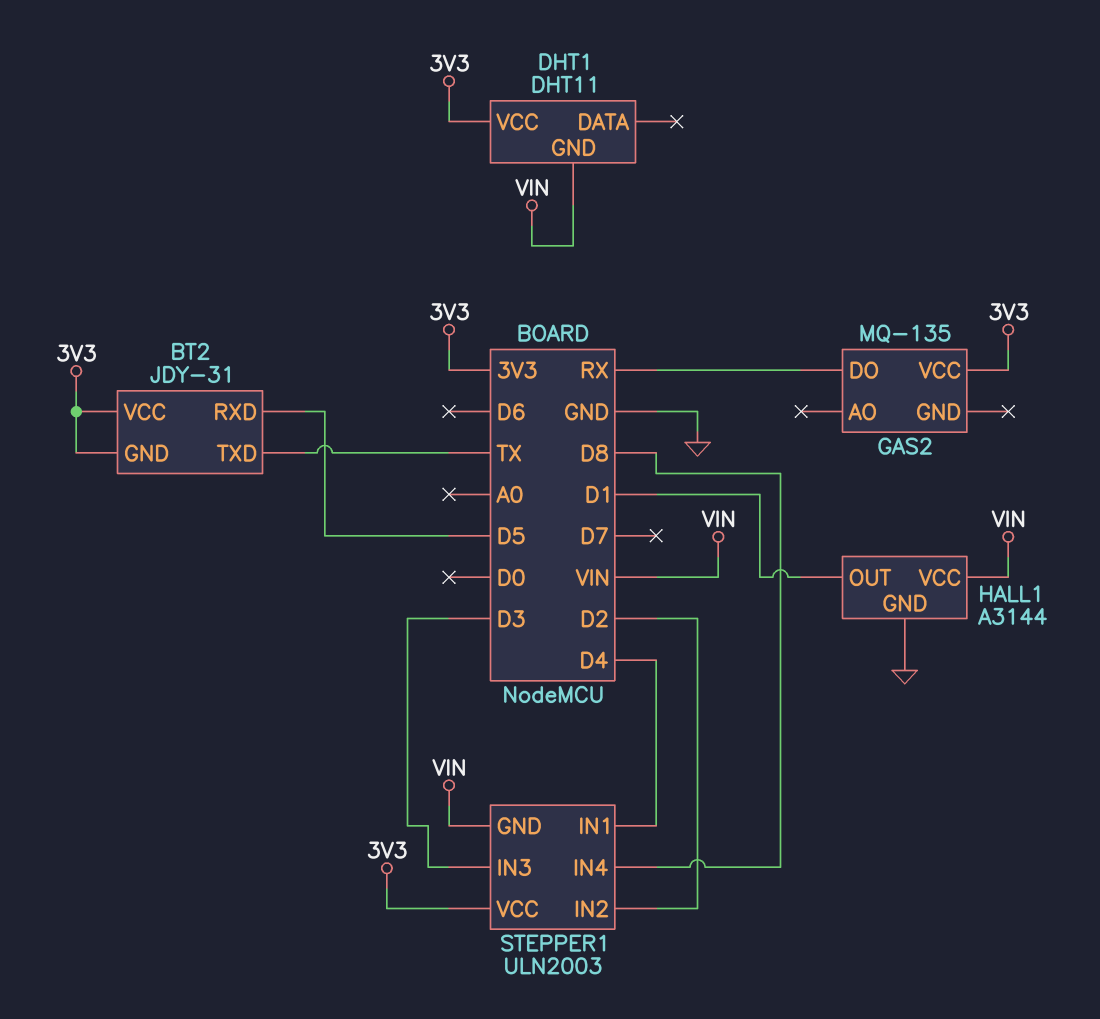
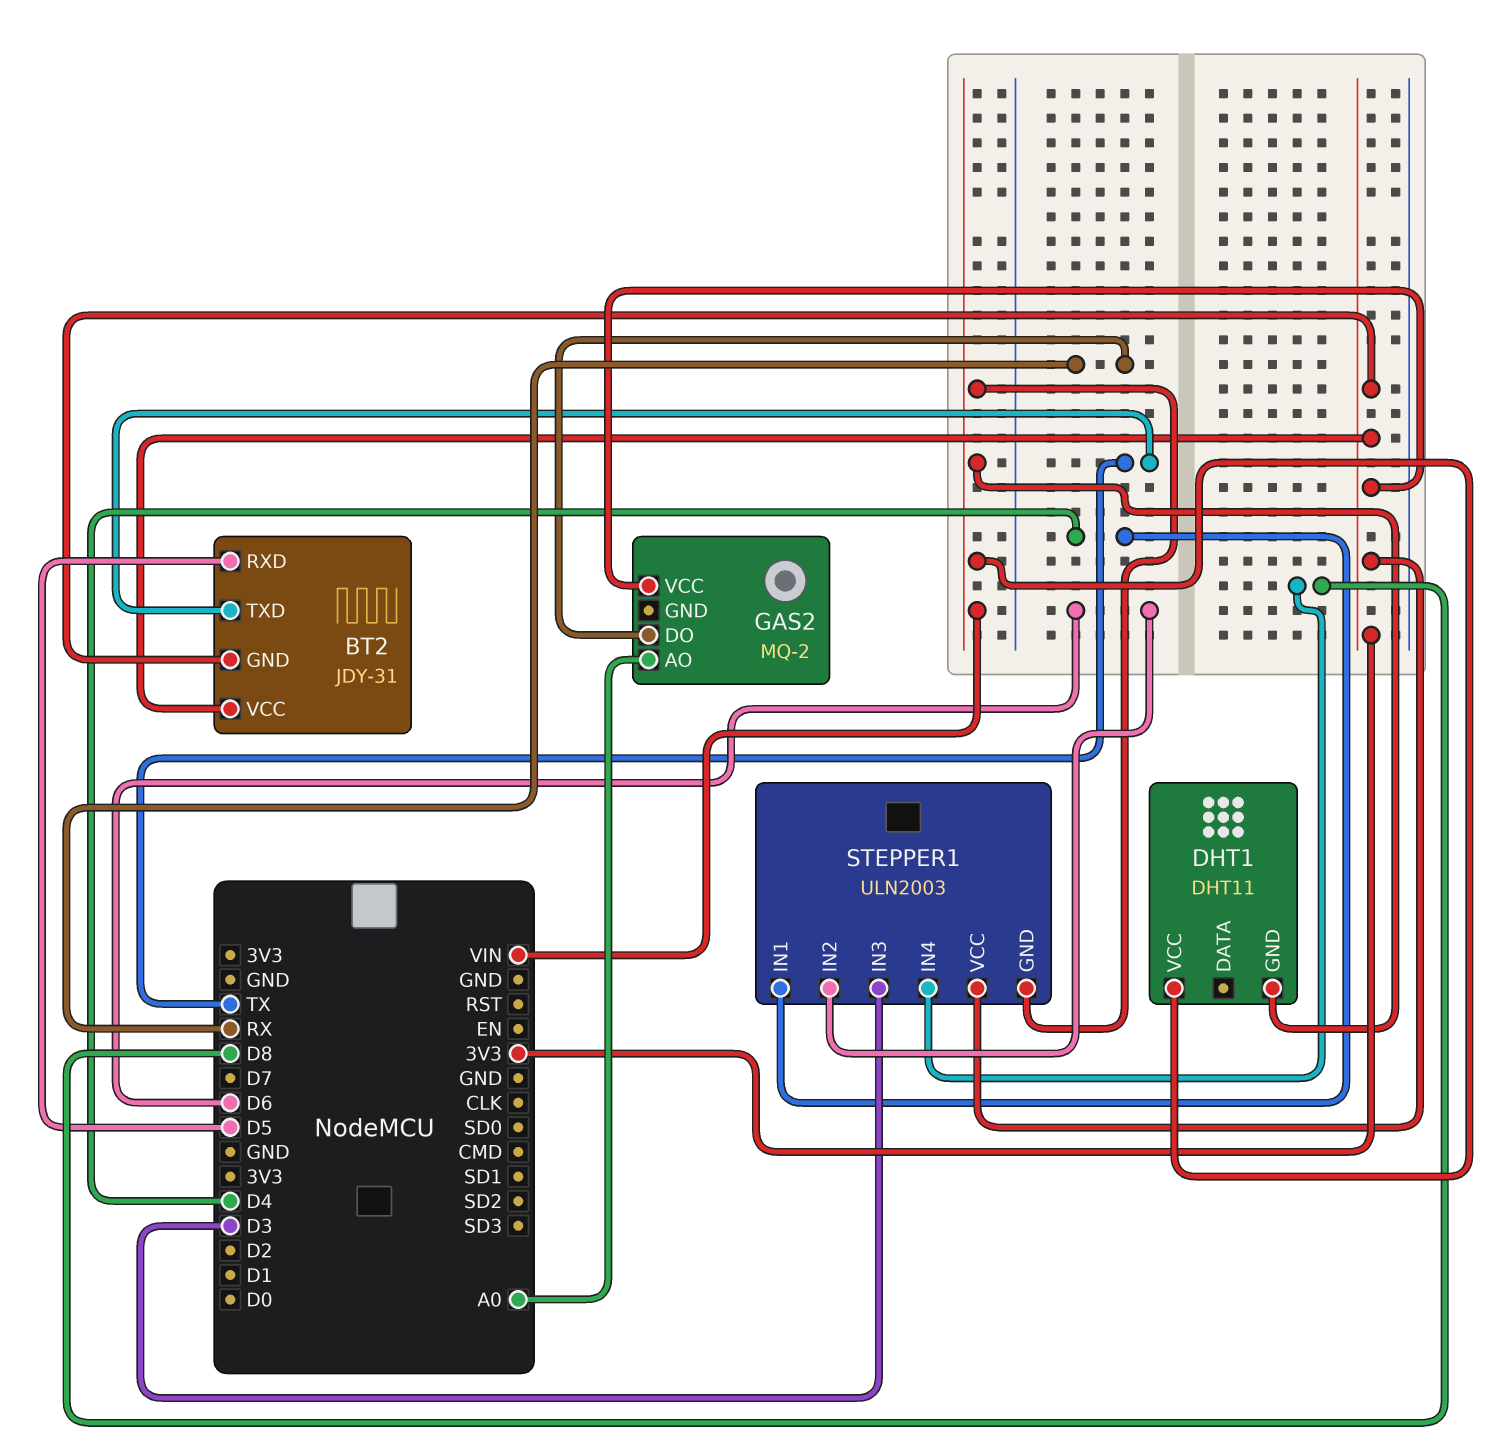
DHT1 pin VCC: 3V3 -> VIN
GAS2: MQ-135 -> MQ-2
GAS2 pin AO: none -> A0
HALL1: A3144 -> none
HALL1 pin GND: GND -> none
HALL1 pin OUT: D1 -> none
HALL1 pin VCC: VIN -> none
STEPPER1 pin IN2: D2 -> D6

